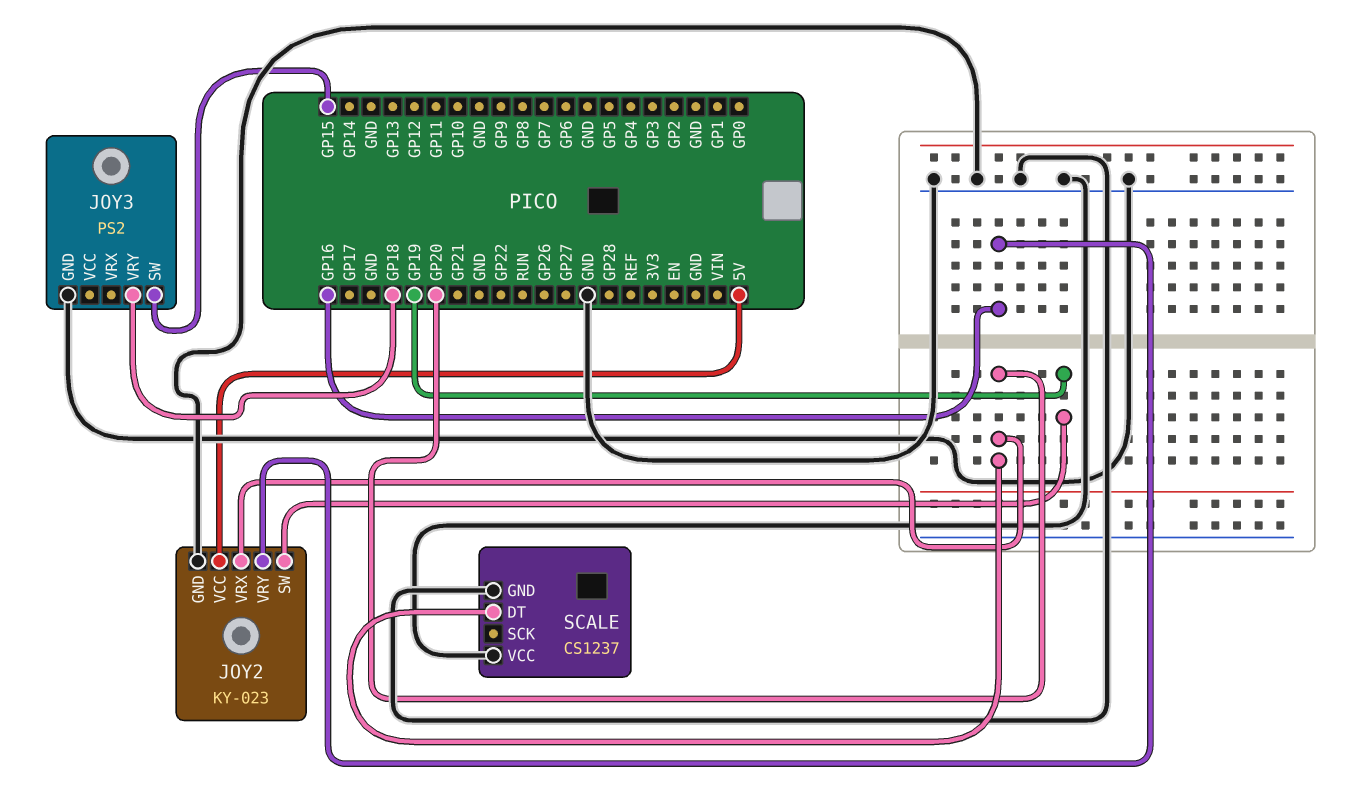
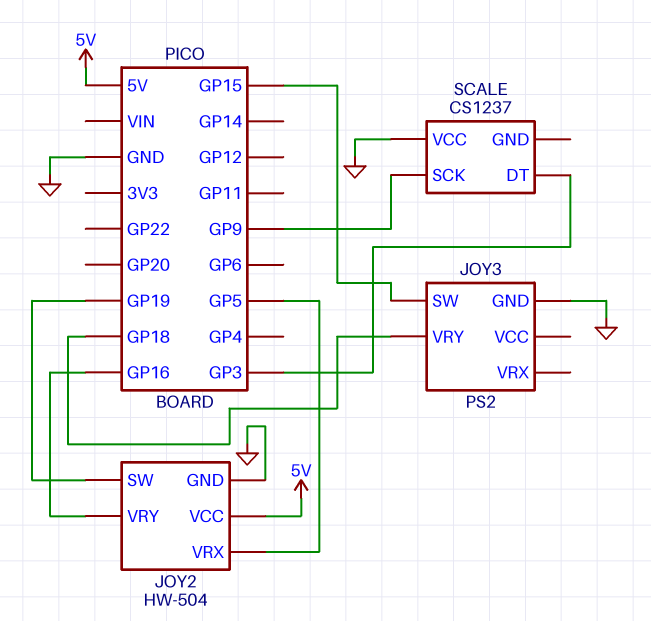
JOY2: KY-023 -> HW-504
JOY2 pin VRX: GP20 -> GP5
SCALE pin DT: GP20 -> GP3
SCALE pin GND: GND -> none
SCALE pin SCK: none -> GP9

